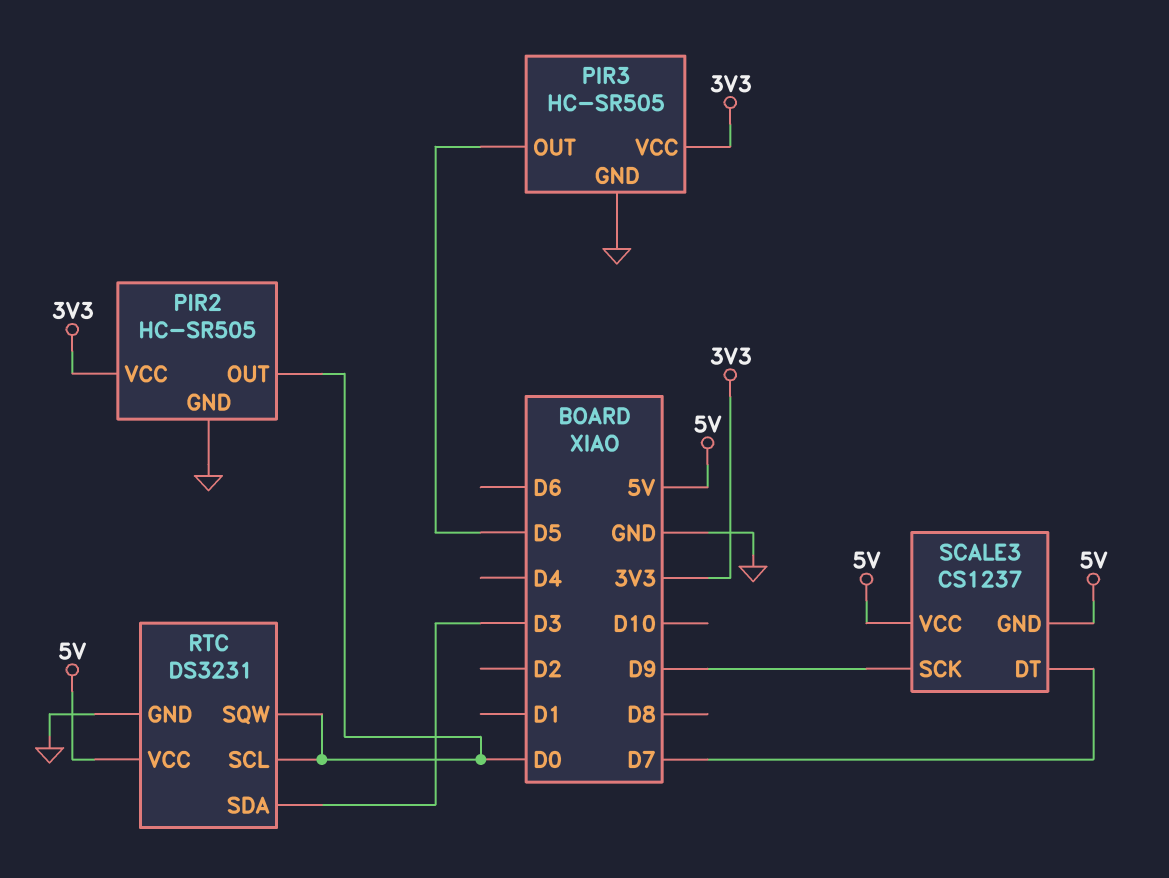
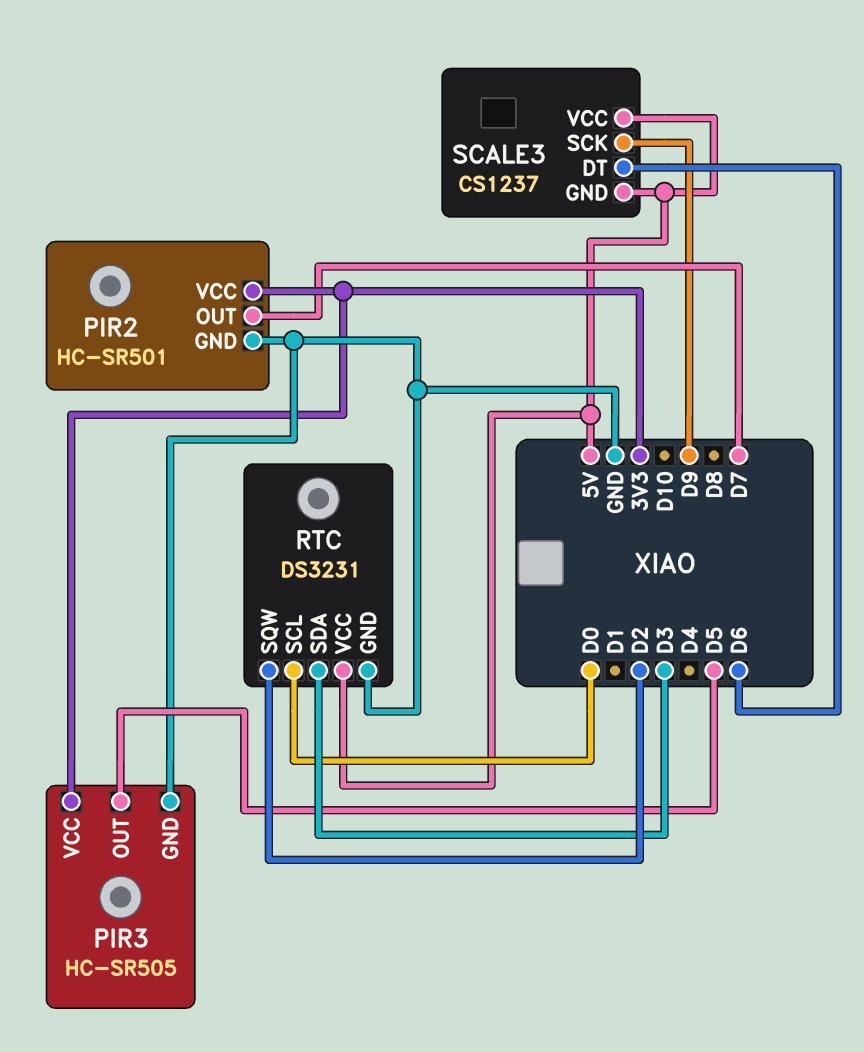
PIR2: HC-SR505 -> HC-SR501
PIR2 pin OUT: D0 -> D7
RTC pin SQW: D0 -> D2
SCALE3 pin DT: D7 -> D6

